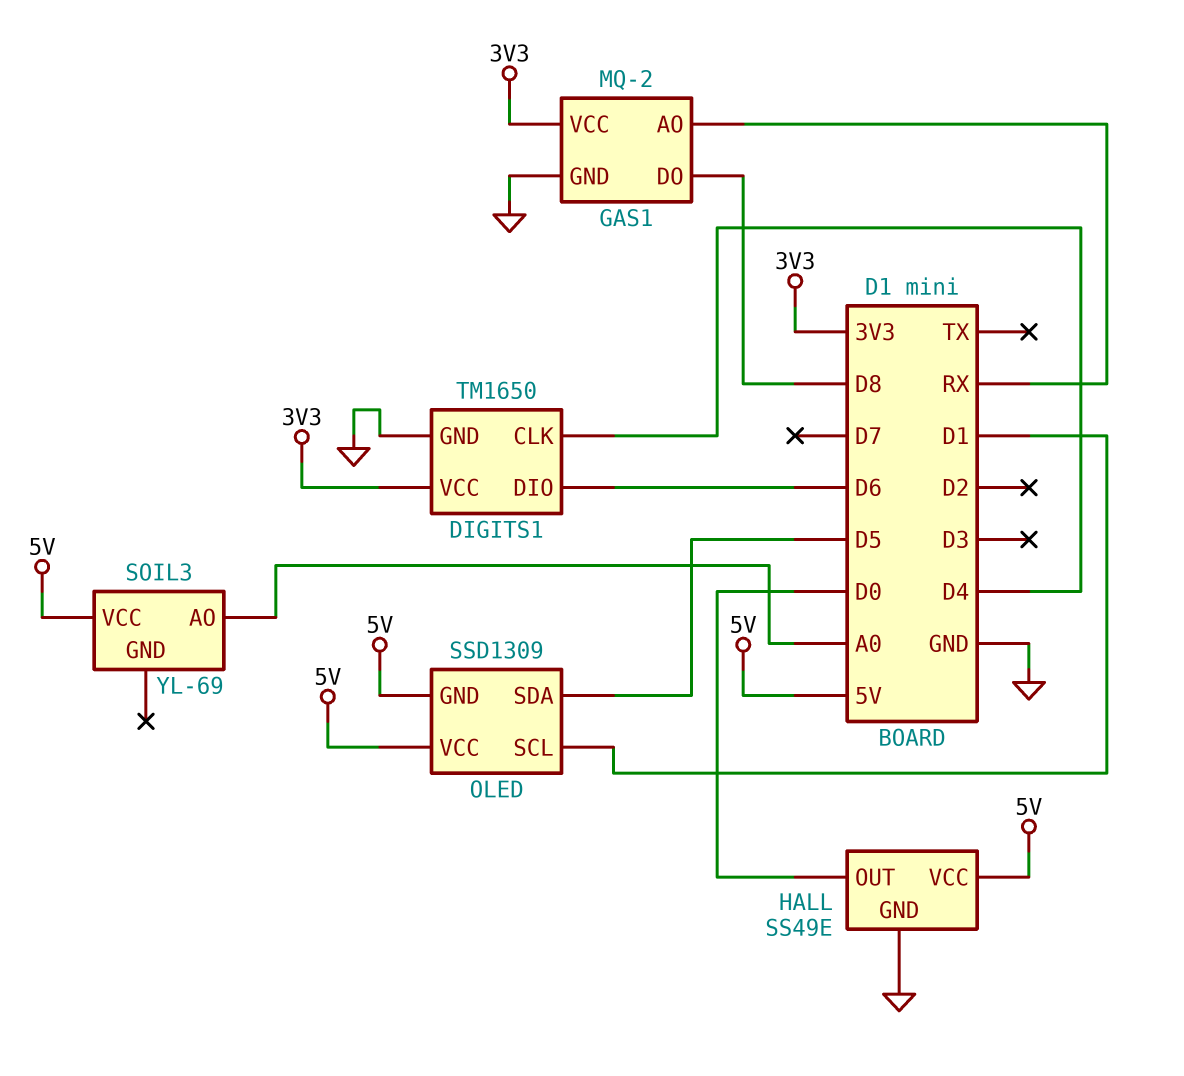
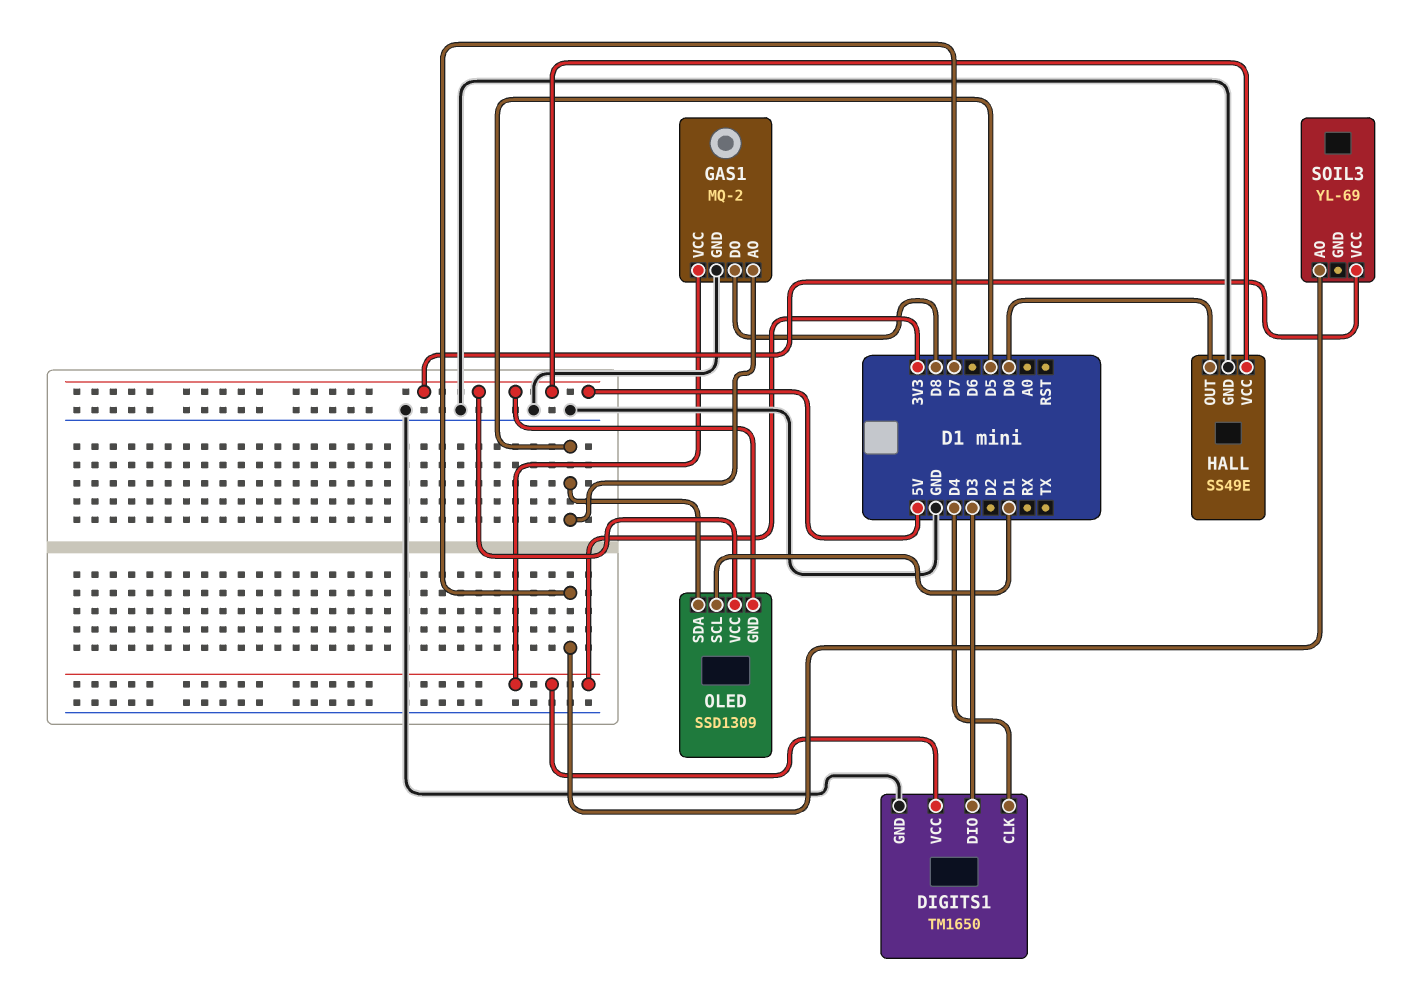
DIGITS1 pin DIO: D6 -> D3
GAS1 pin AO: RX -> D5
SOIL3 pin AO: A0 -> D7

